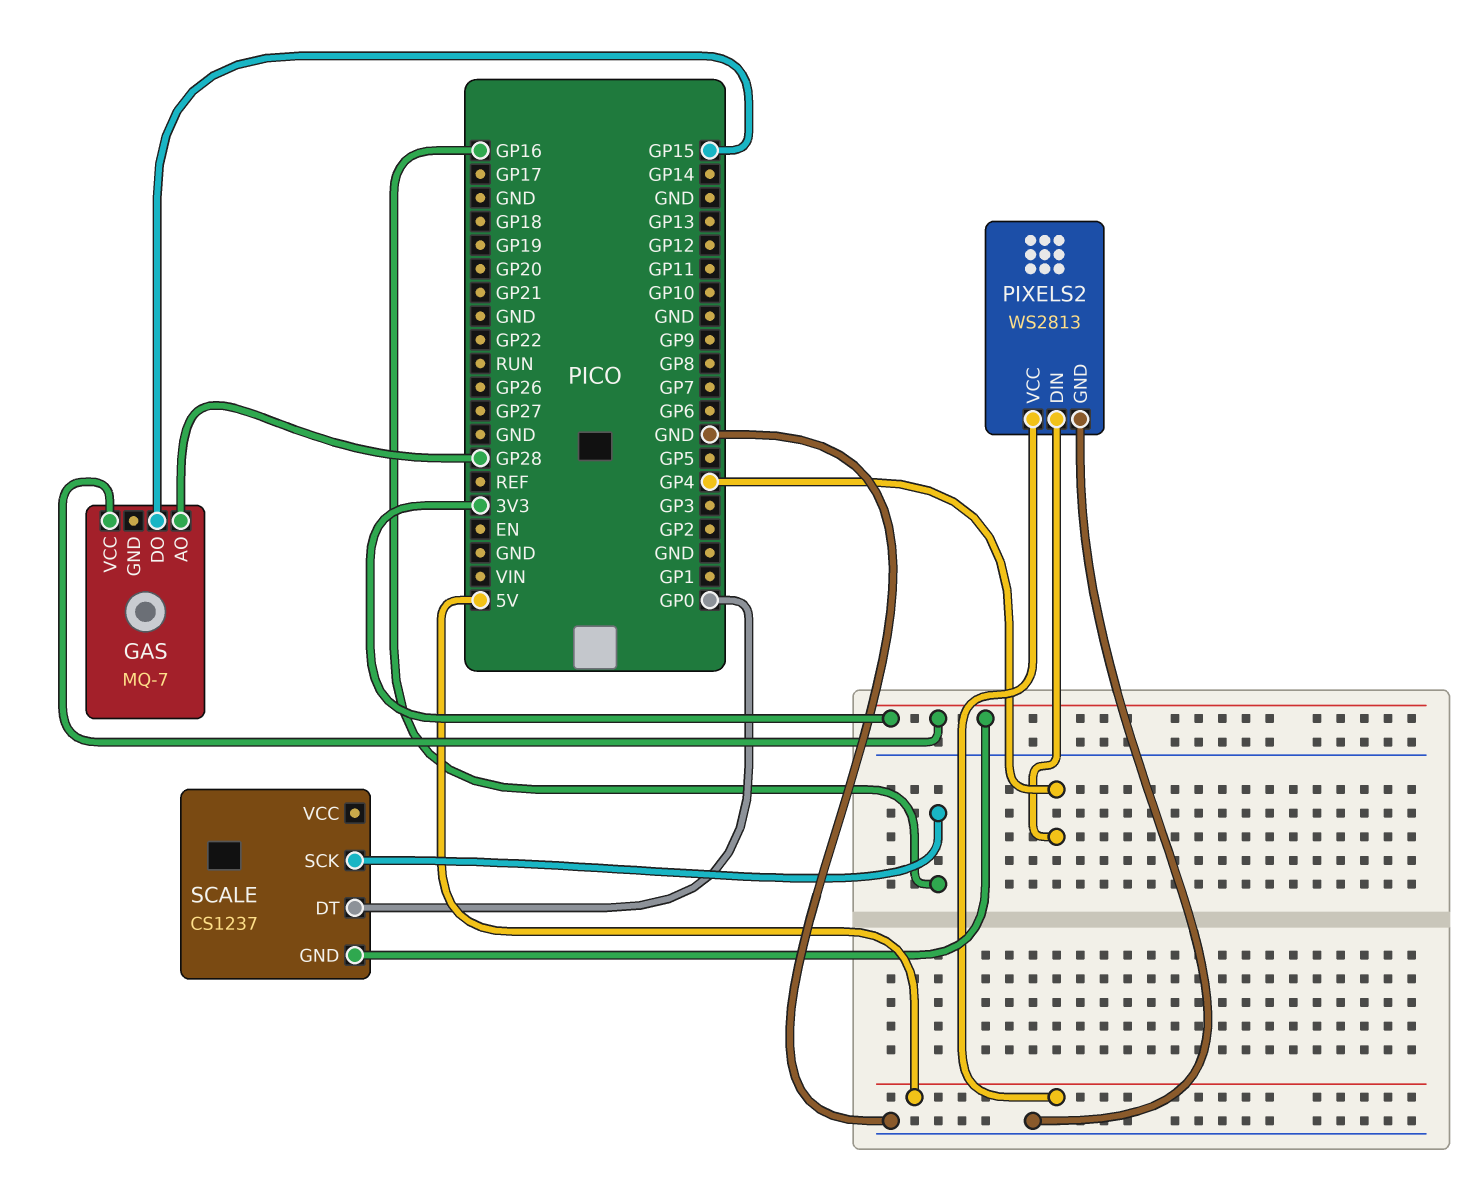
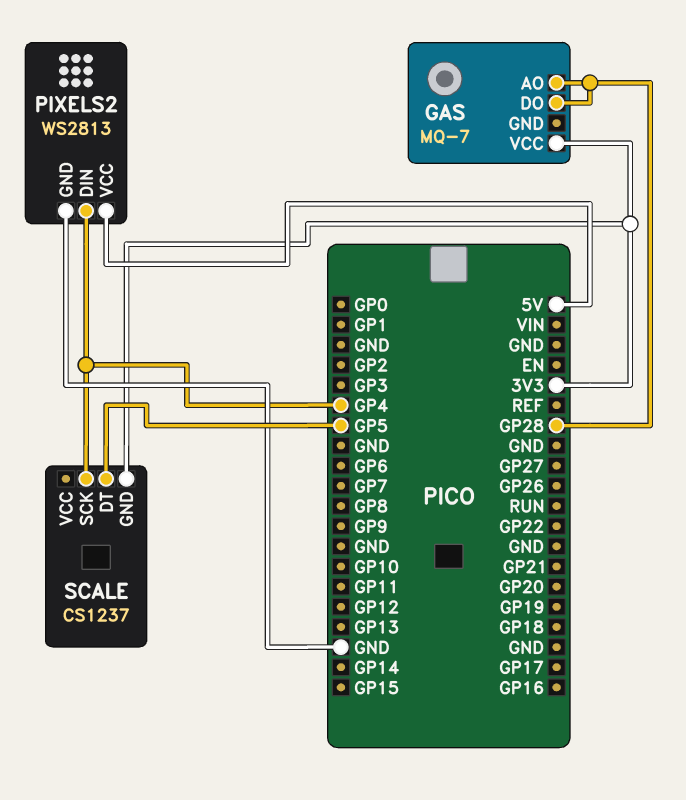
GAS pin DO: GP15 -> GP28
SCALE pin DT: GP0 -> GP5
SCALE pin SCK: GP16 -> GP4

